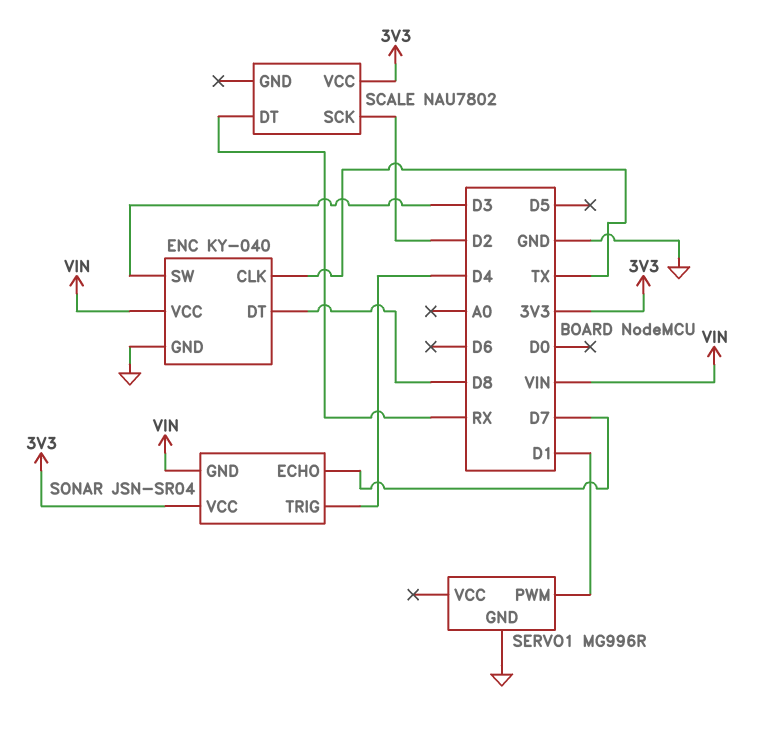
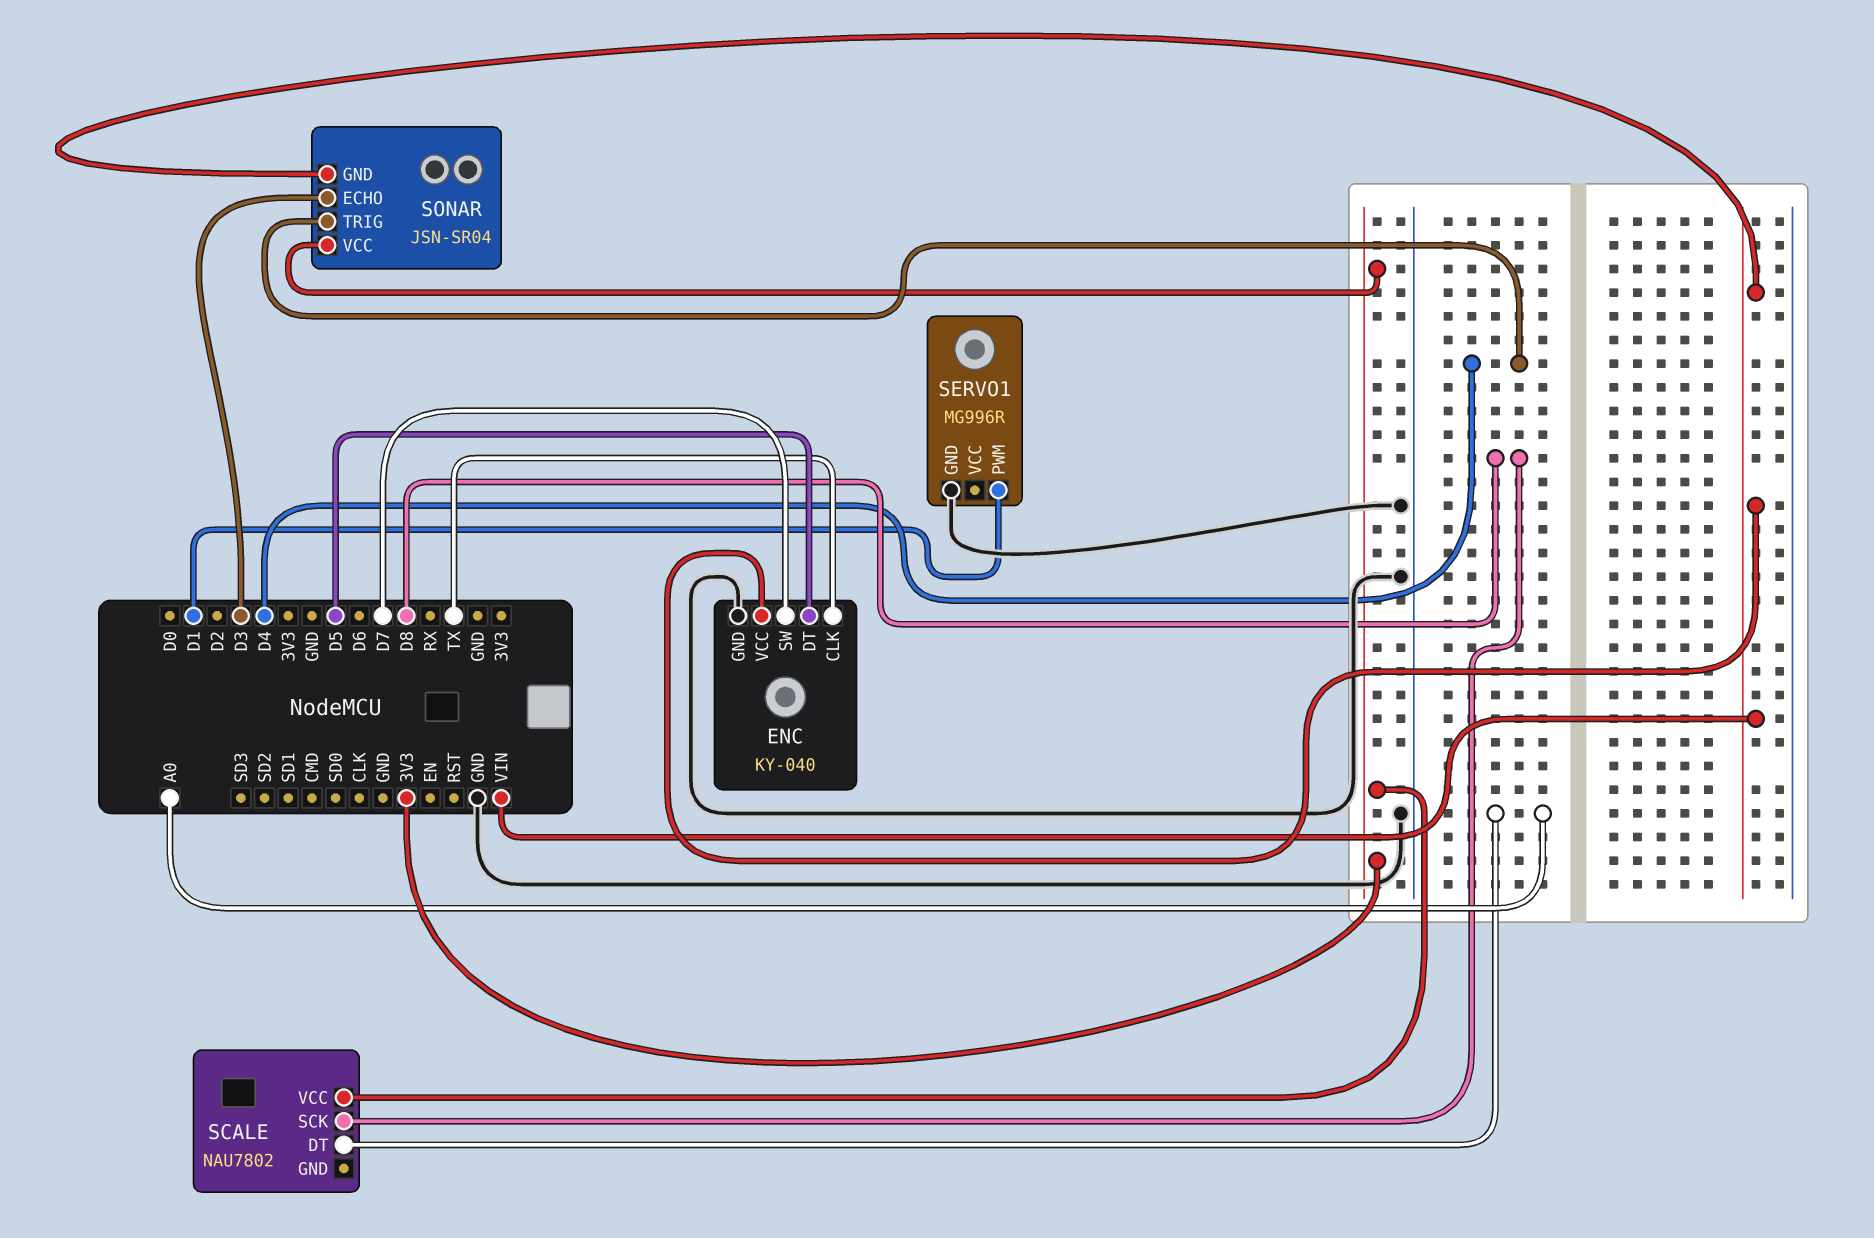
ENC pin DT: D8 -> D5
ENC pin SW: D3 -> D7
SCALE pin DT: RX -> A0
SCALE pin SCK: D2 -> D8
SONAR pin ECHO: D7 -> D3

